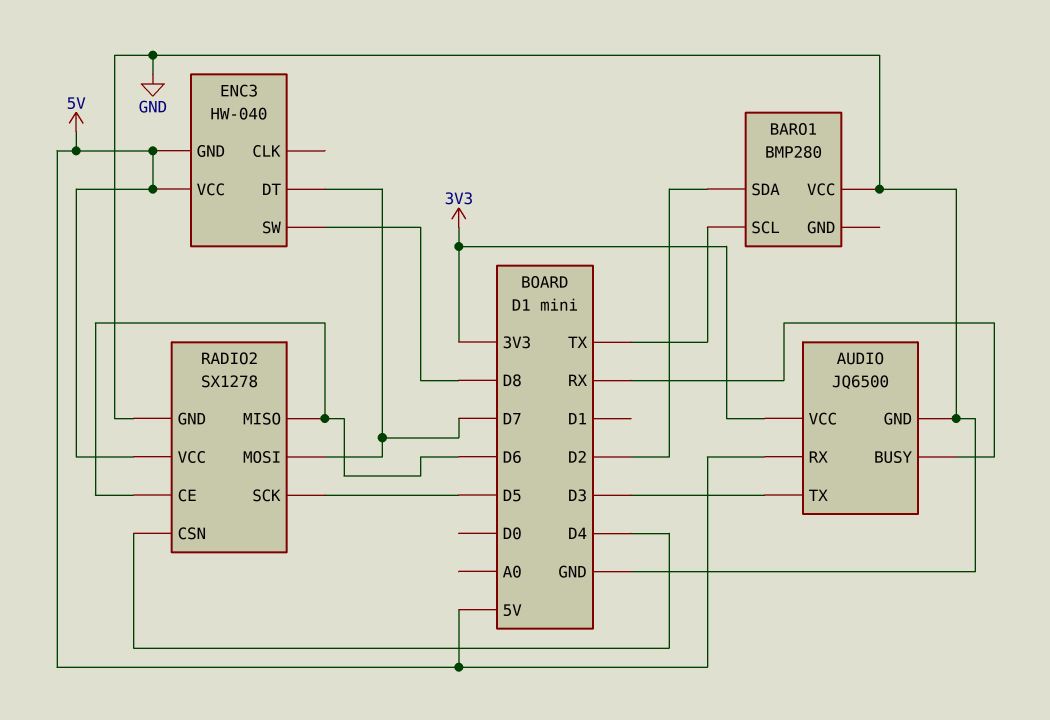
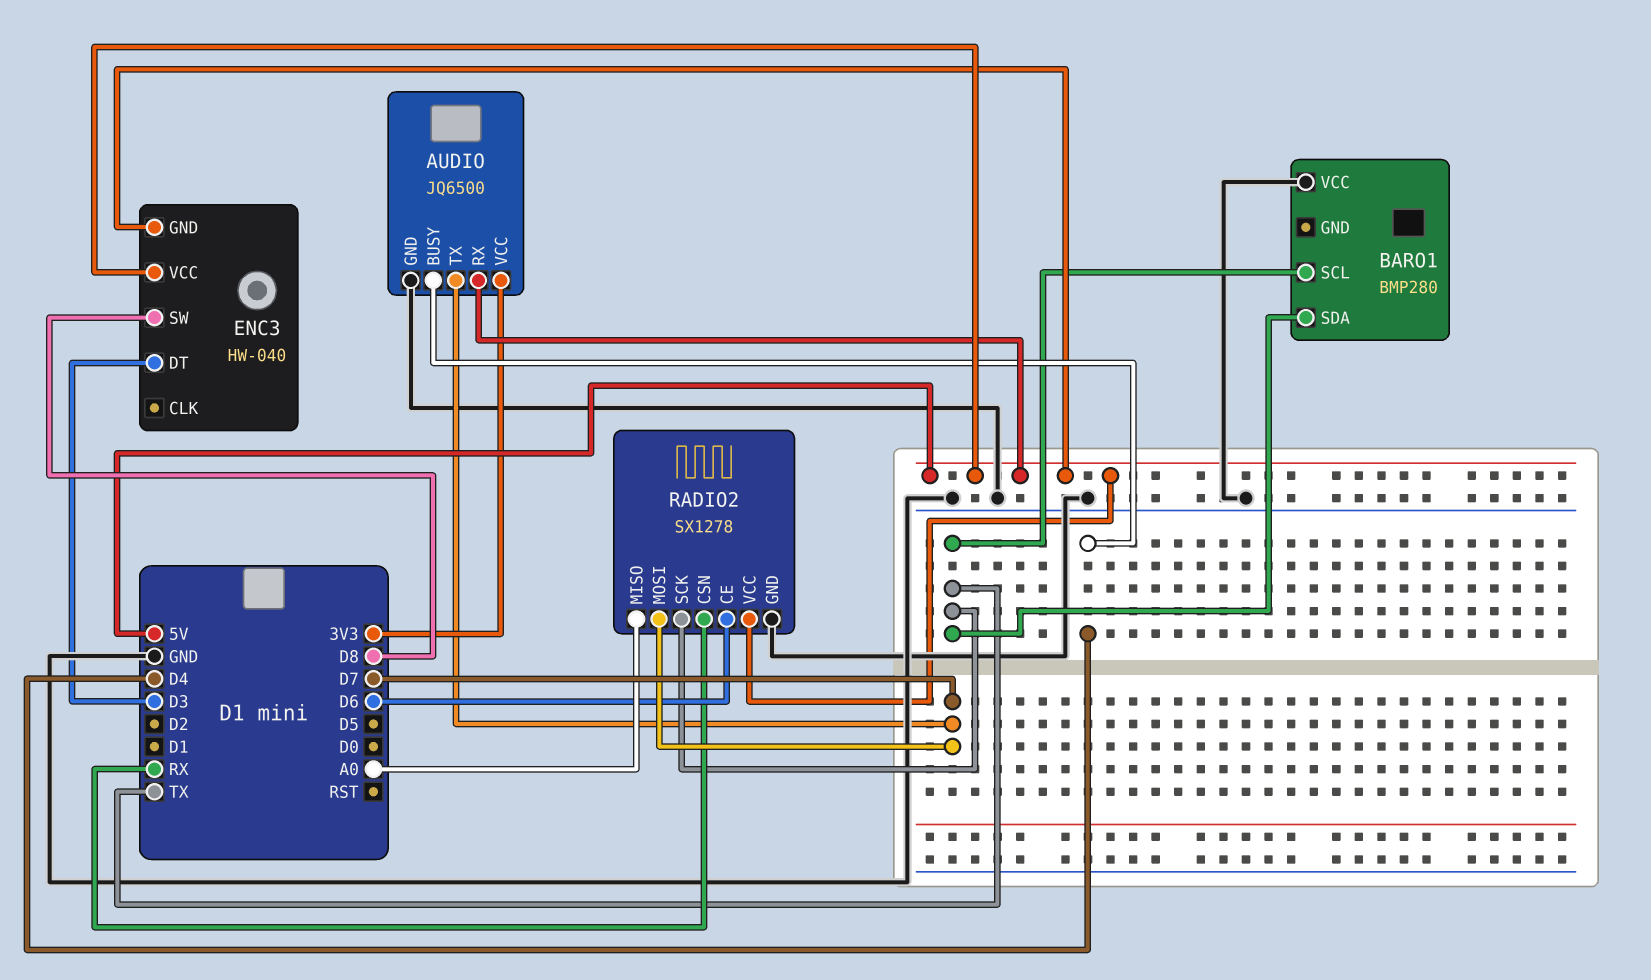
AUDIO pin BUSY: RX -> D4
AUDIO pin TX: D3 -> D7
BARO1 pin SDA: D2 -> TX
ENC3 pin DT: D7 -> D3
RADIO2 pin CSN: D4 -> RX
RADIO2 pin MISO: D6 -> A0
RADIO2 pin SCK: D5 -> TX

